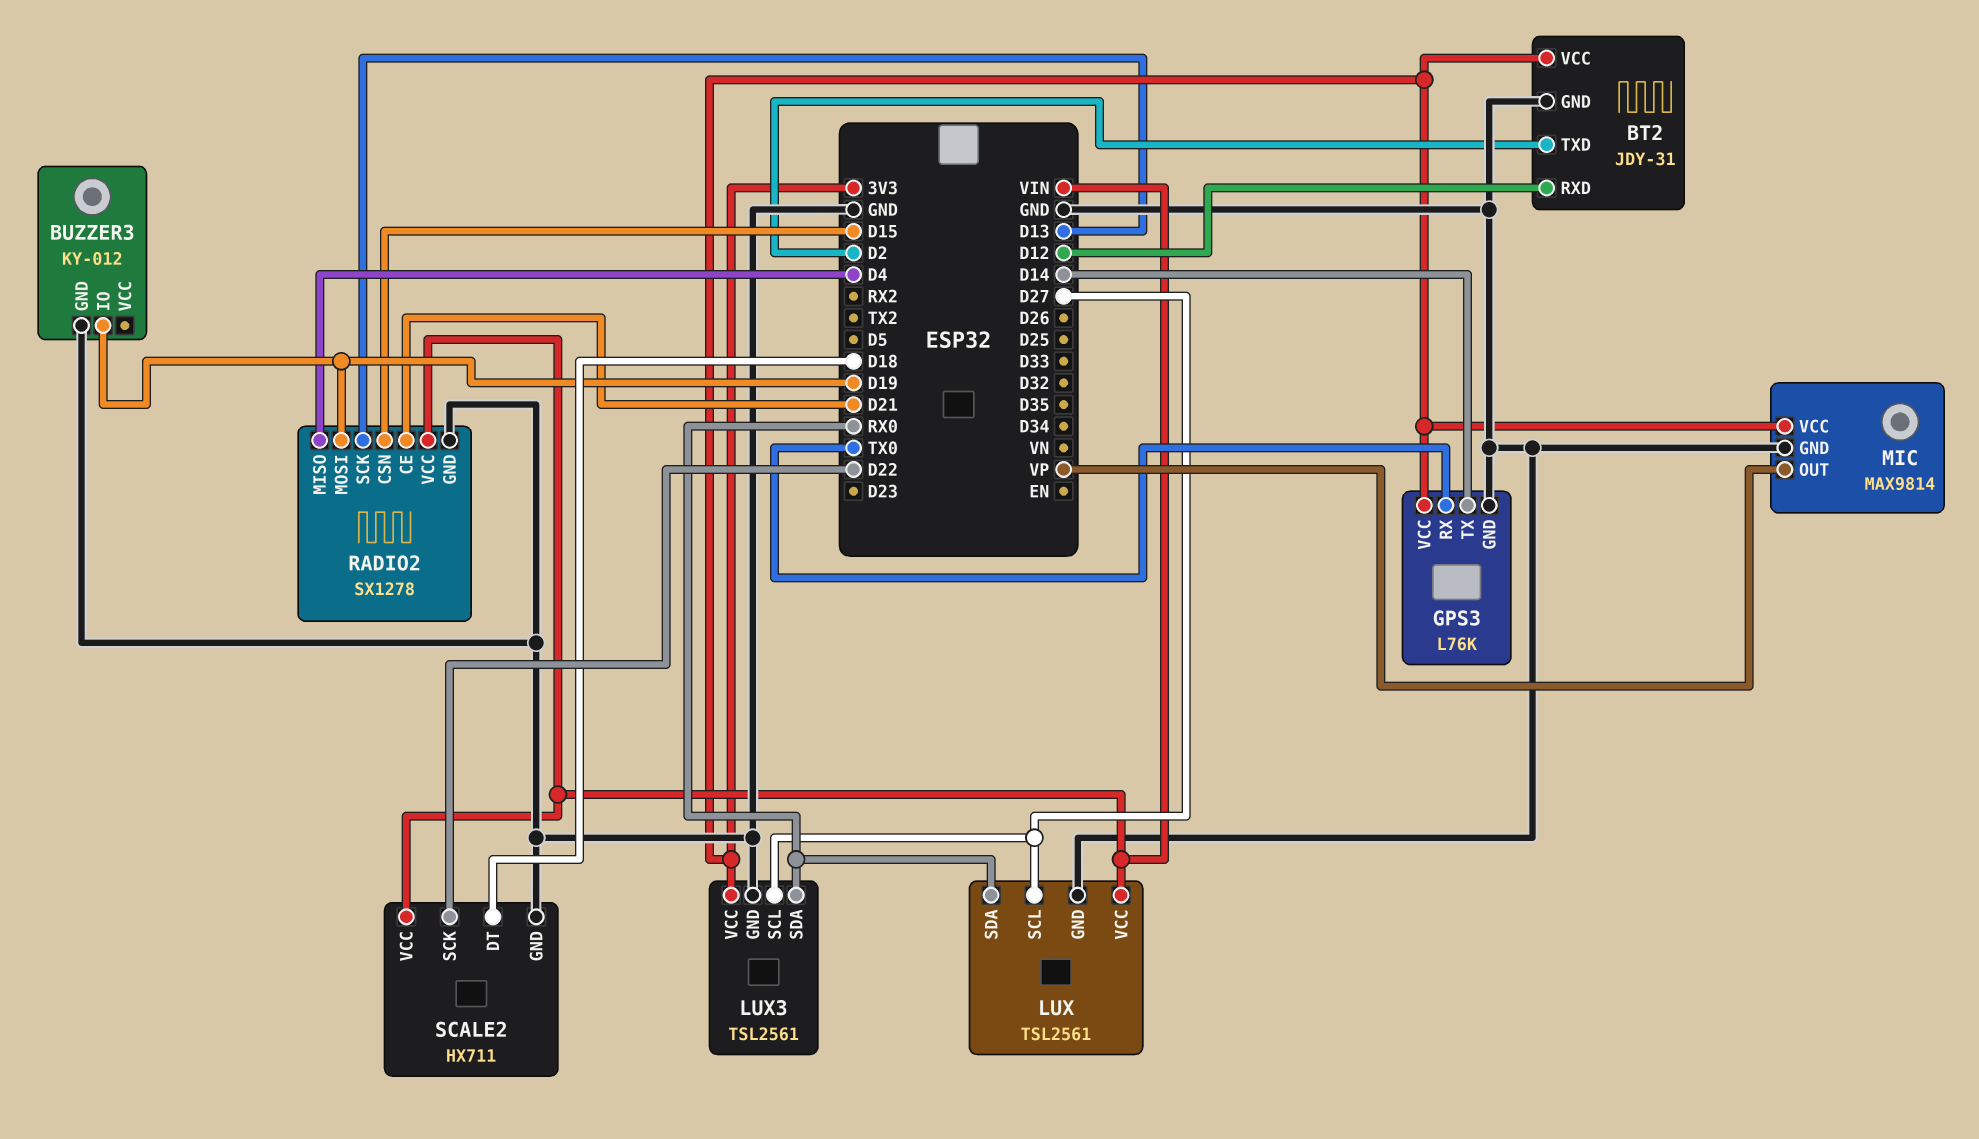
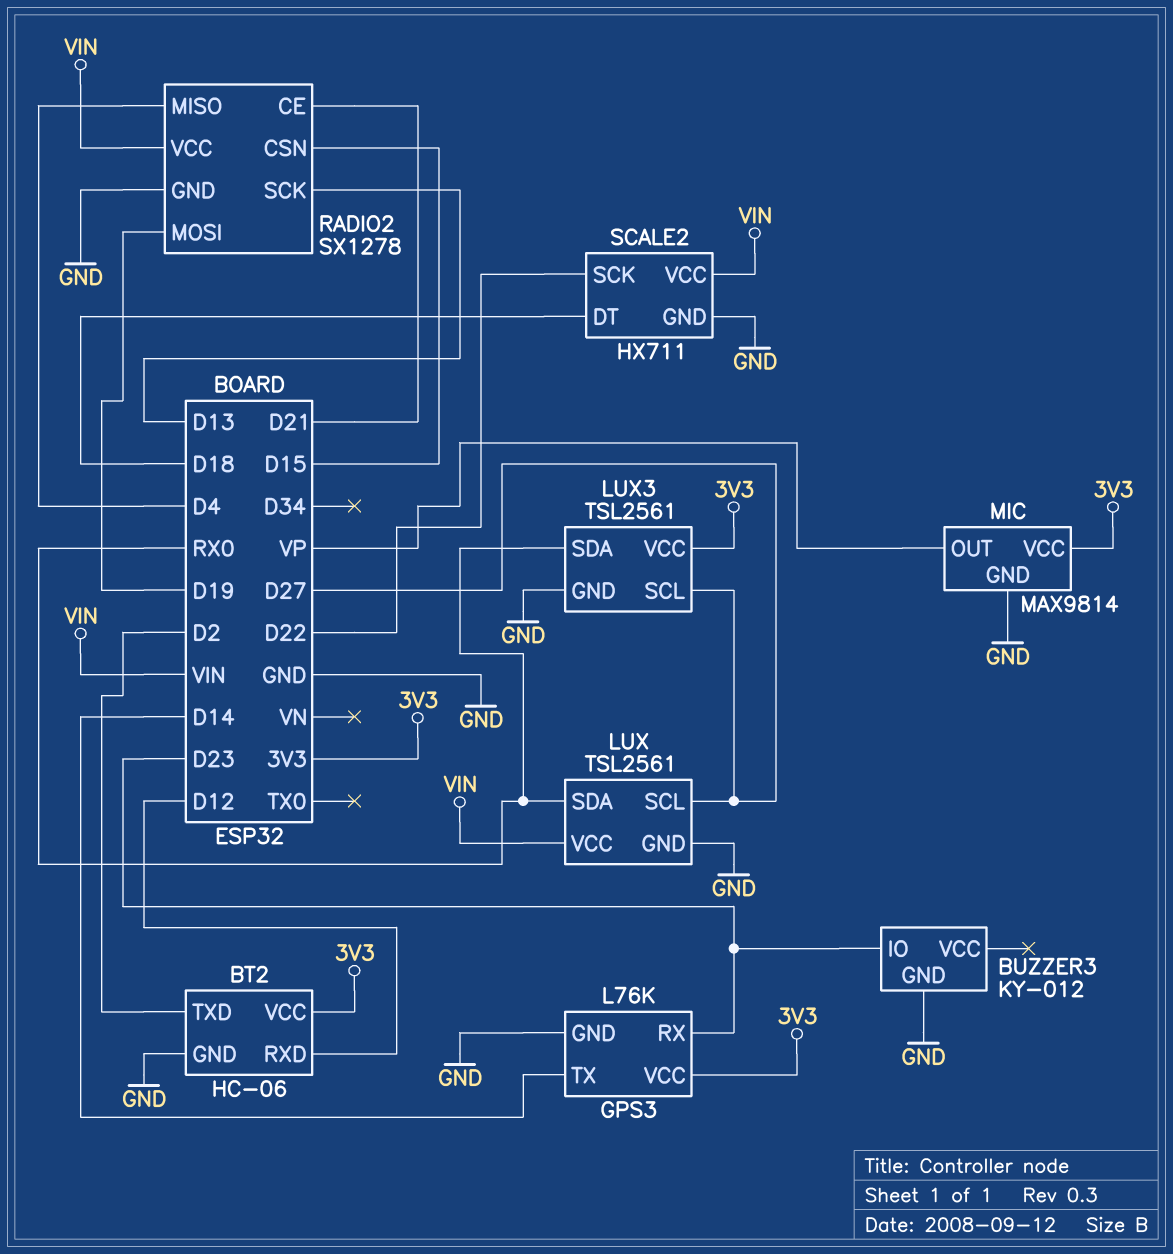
BT2: JDY-31 -> HC-06
BUZZER3 pin IO: D19 -> D23
GPS3 pin RX: TX0 -> D23

